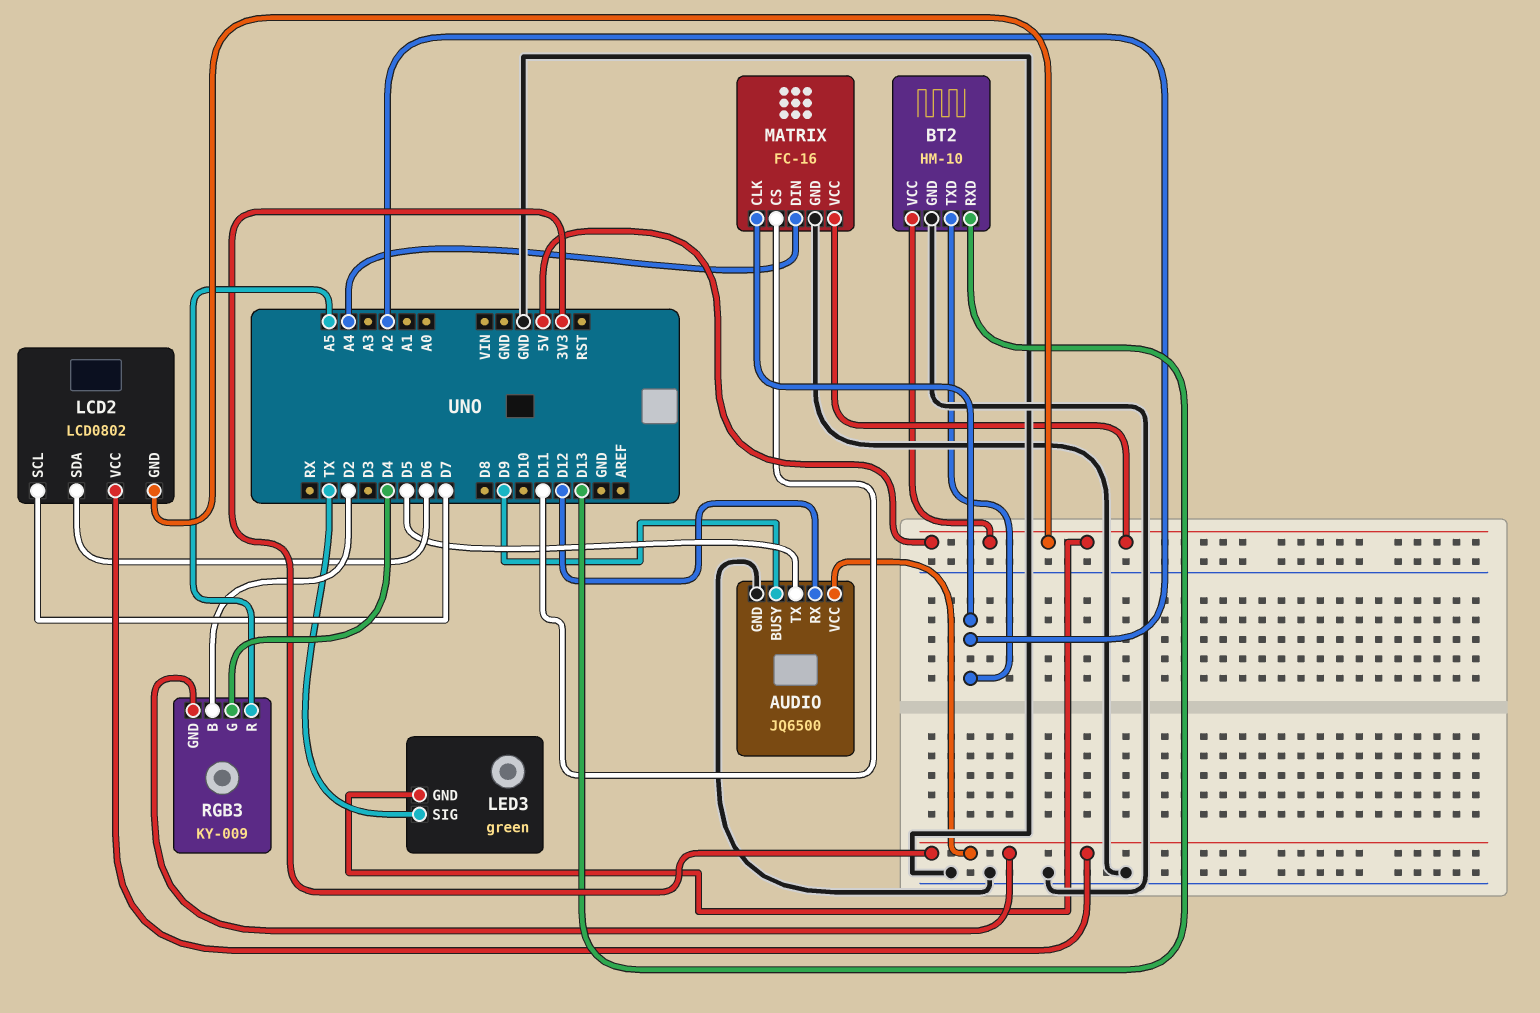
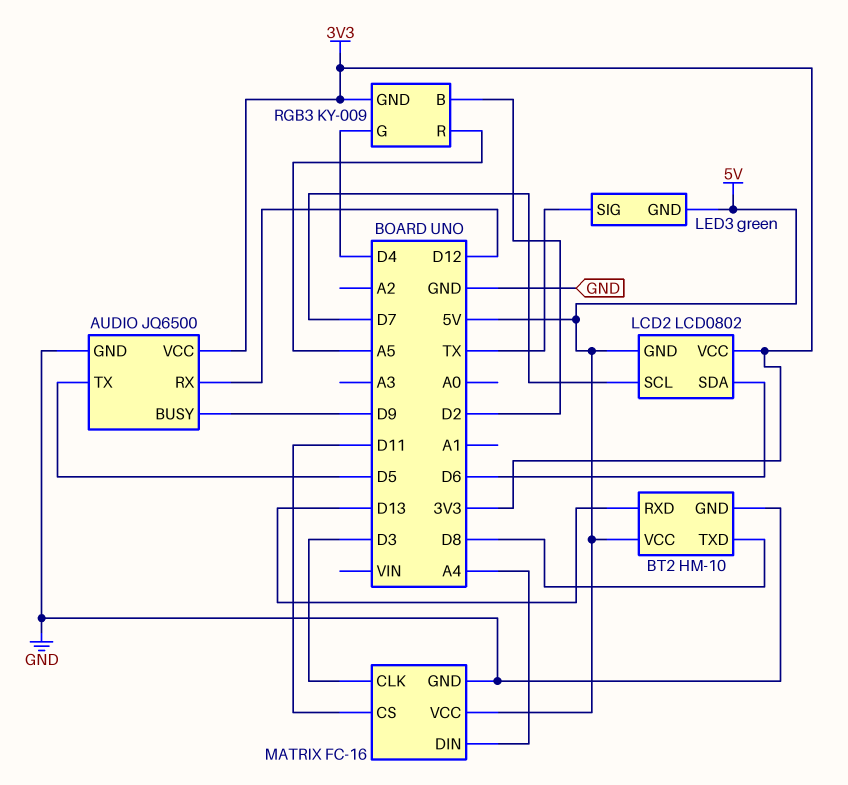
BT2 pin TXD: A2 -> D8
MATRIX pin CLK: A2 -> D3

